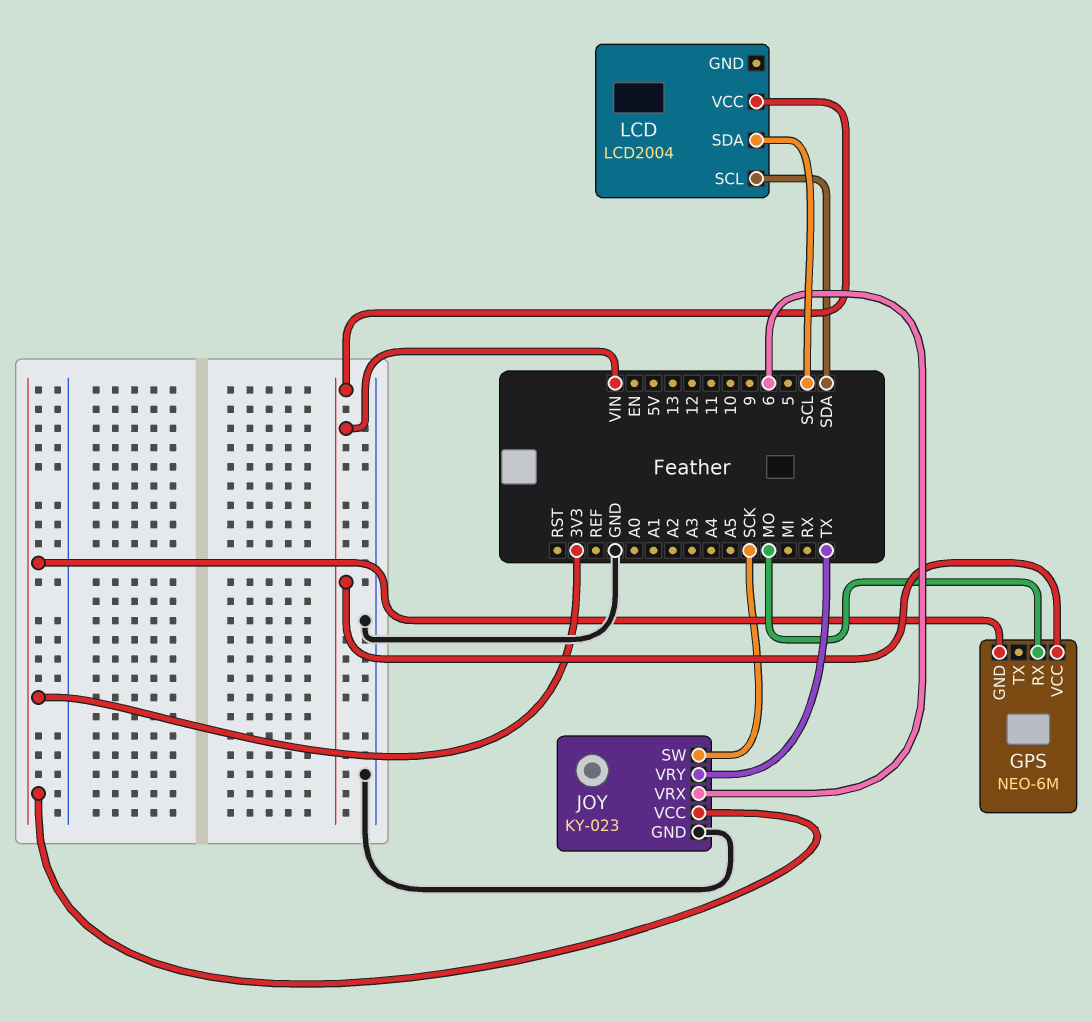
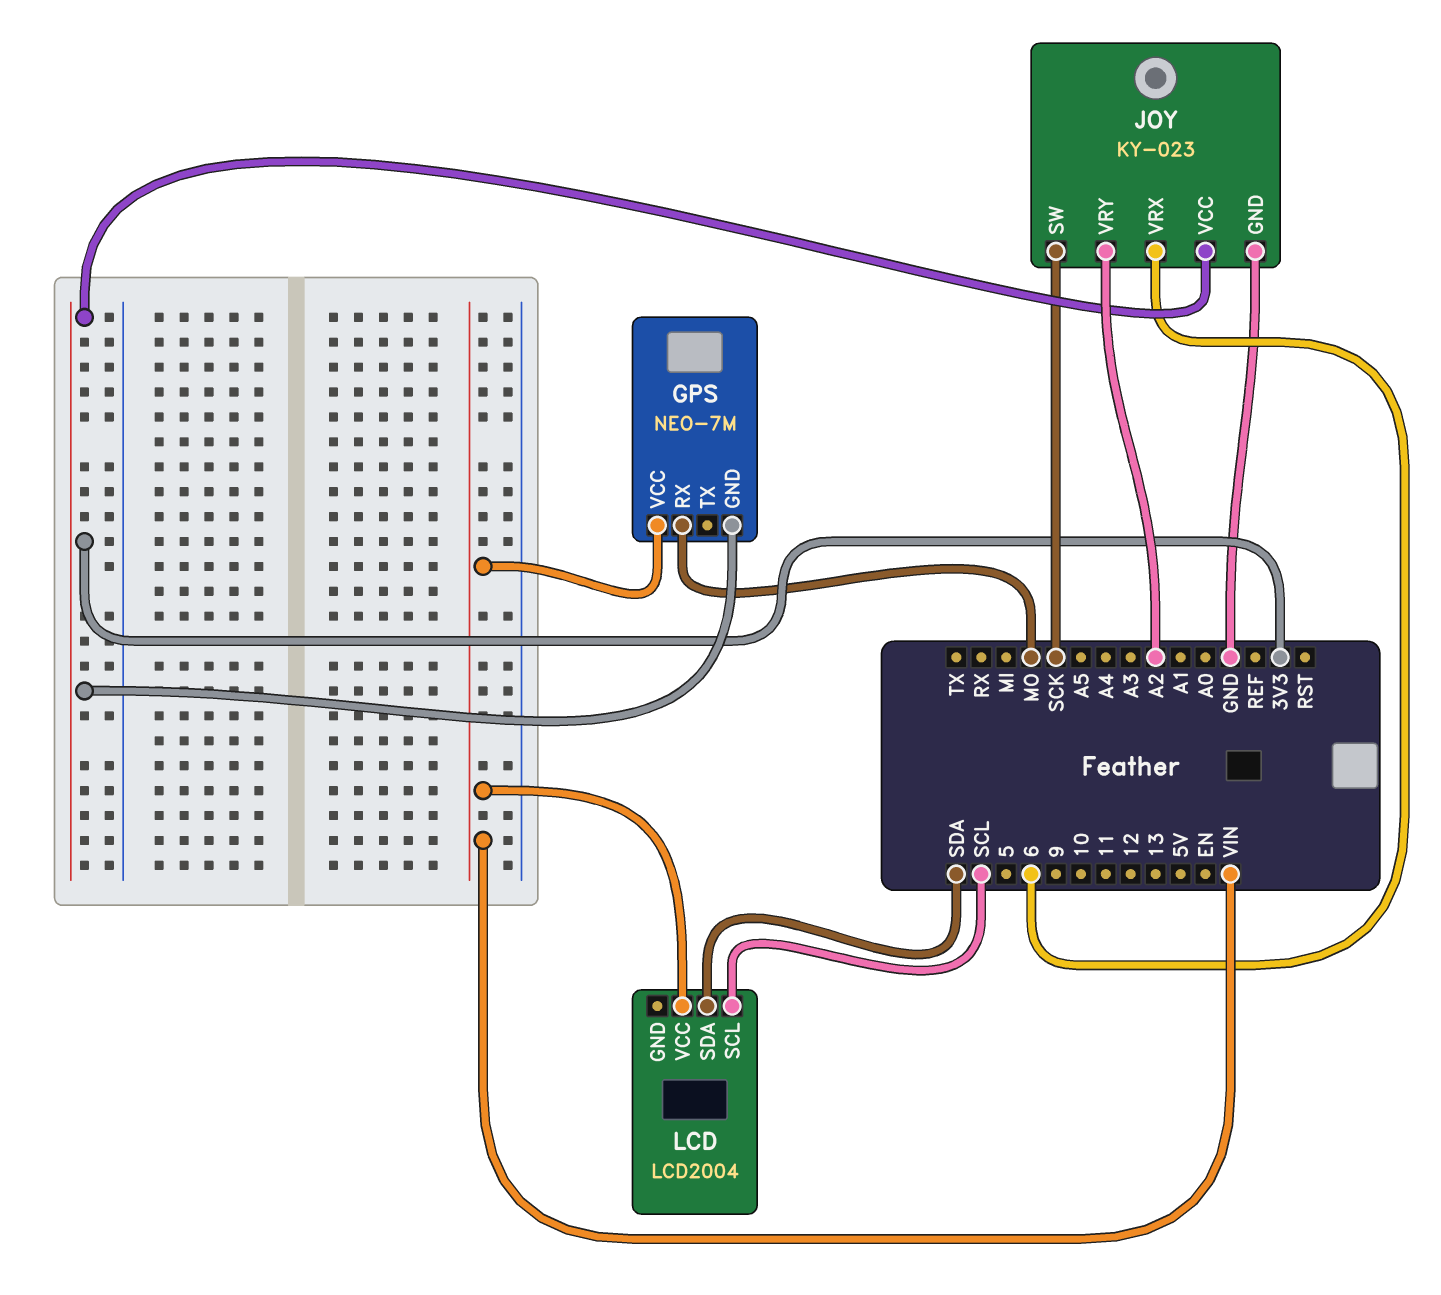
GPS: NEO-6M -> NEO-7M
JOY pin VRY: TX -> A2
LCD pin SCL: SDA -> SCL
LCD pin SDA: SCL -> SDA

